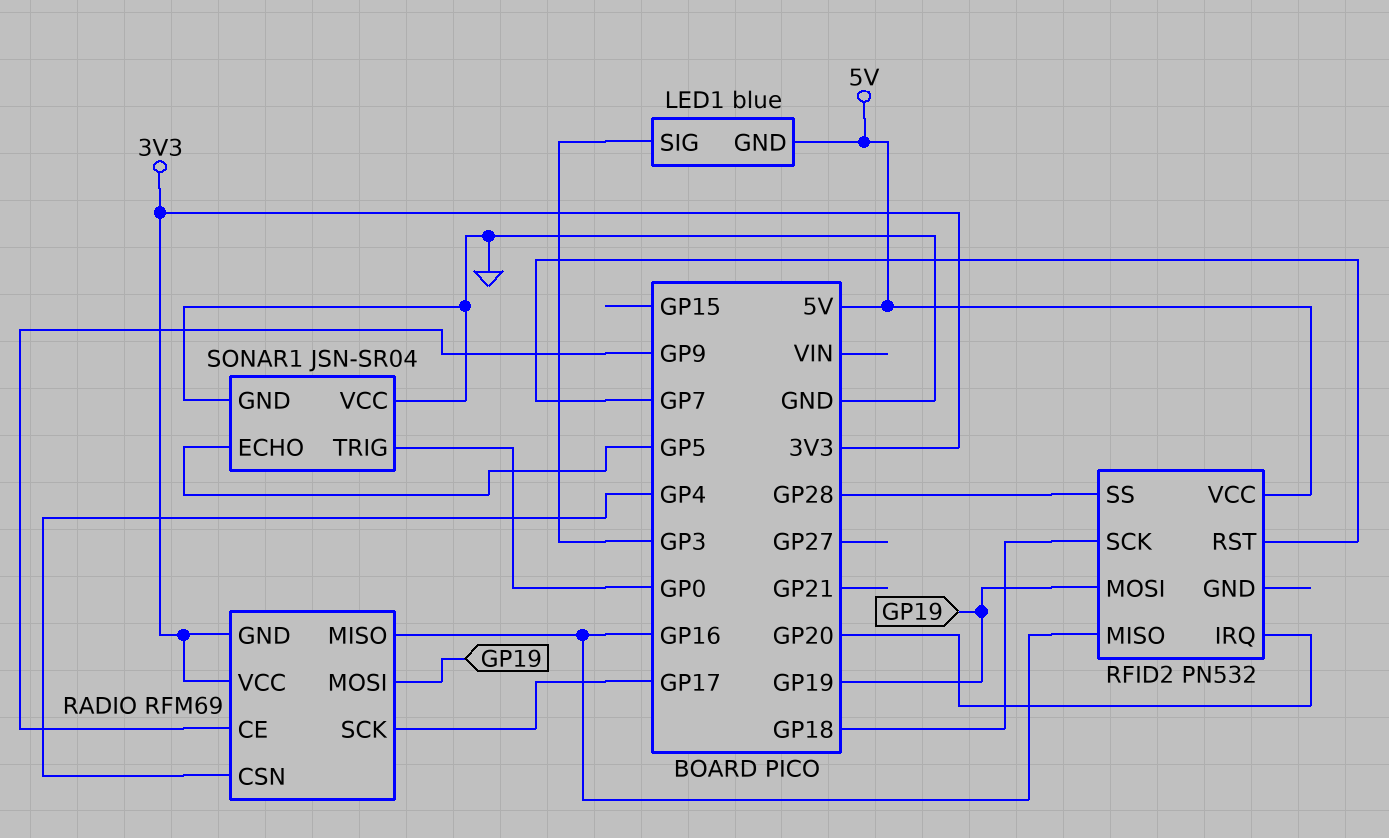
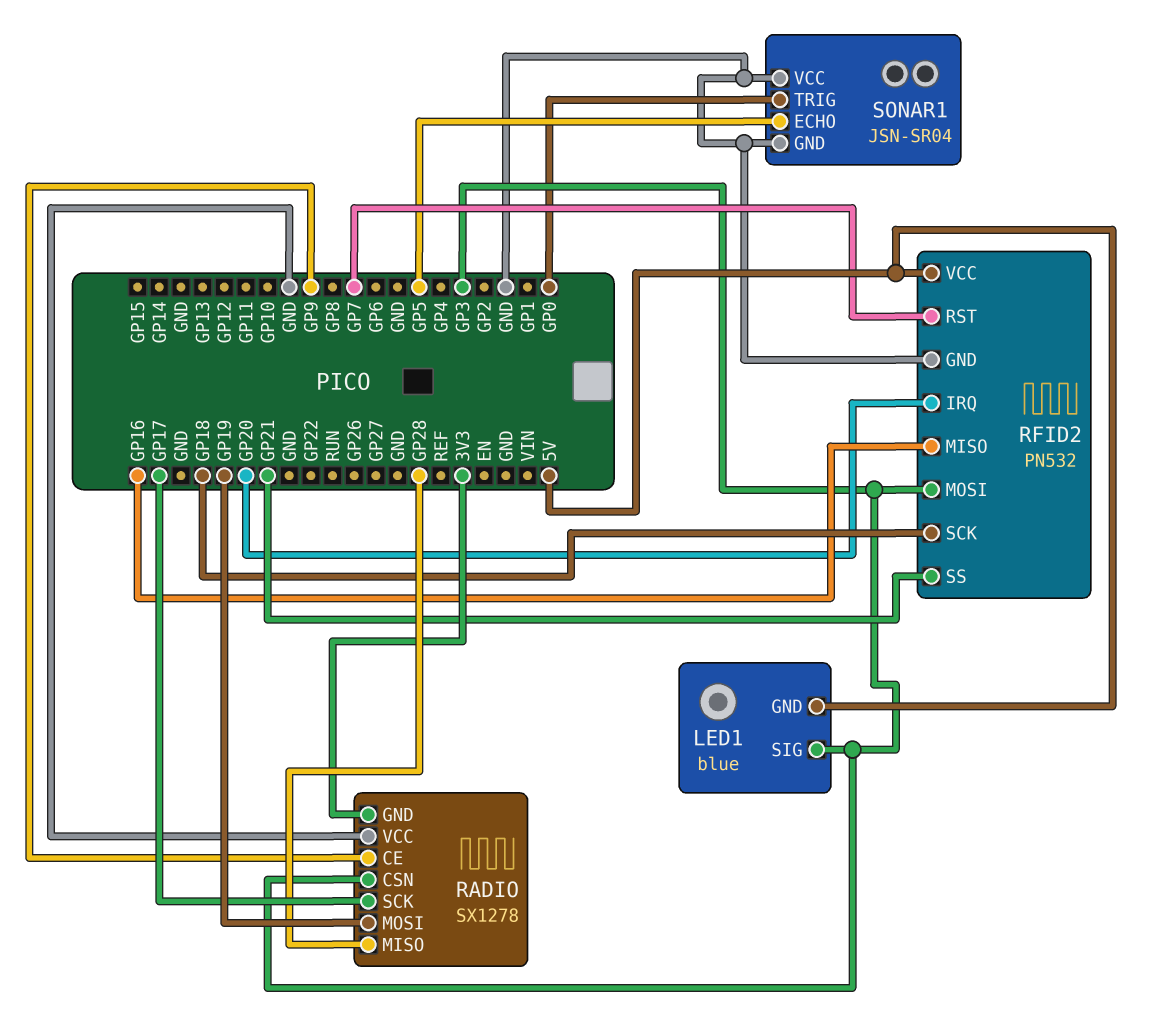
RADIO: RFM69 -> SX1278
RADIO pin CSN: GP4 -> GP3
RADIO pin MISO: GP16 -> GP28
RADIO pin VCC: 3V3 -> GND
RFID2 pin GND: none -> GND
RFID2 pin MOSI: GP19 -> GP3
RFID2 pin SS: GP28 -> GP21

